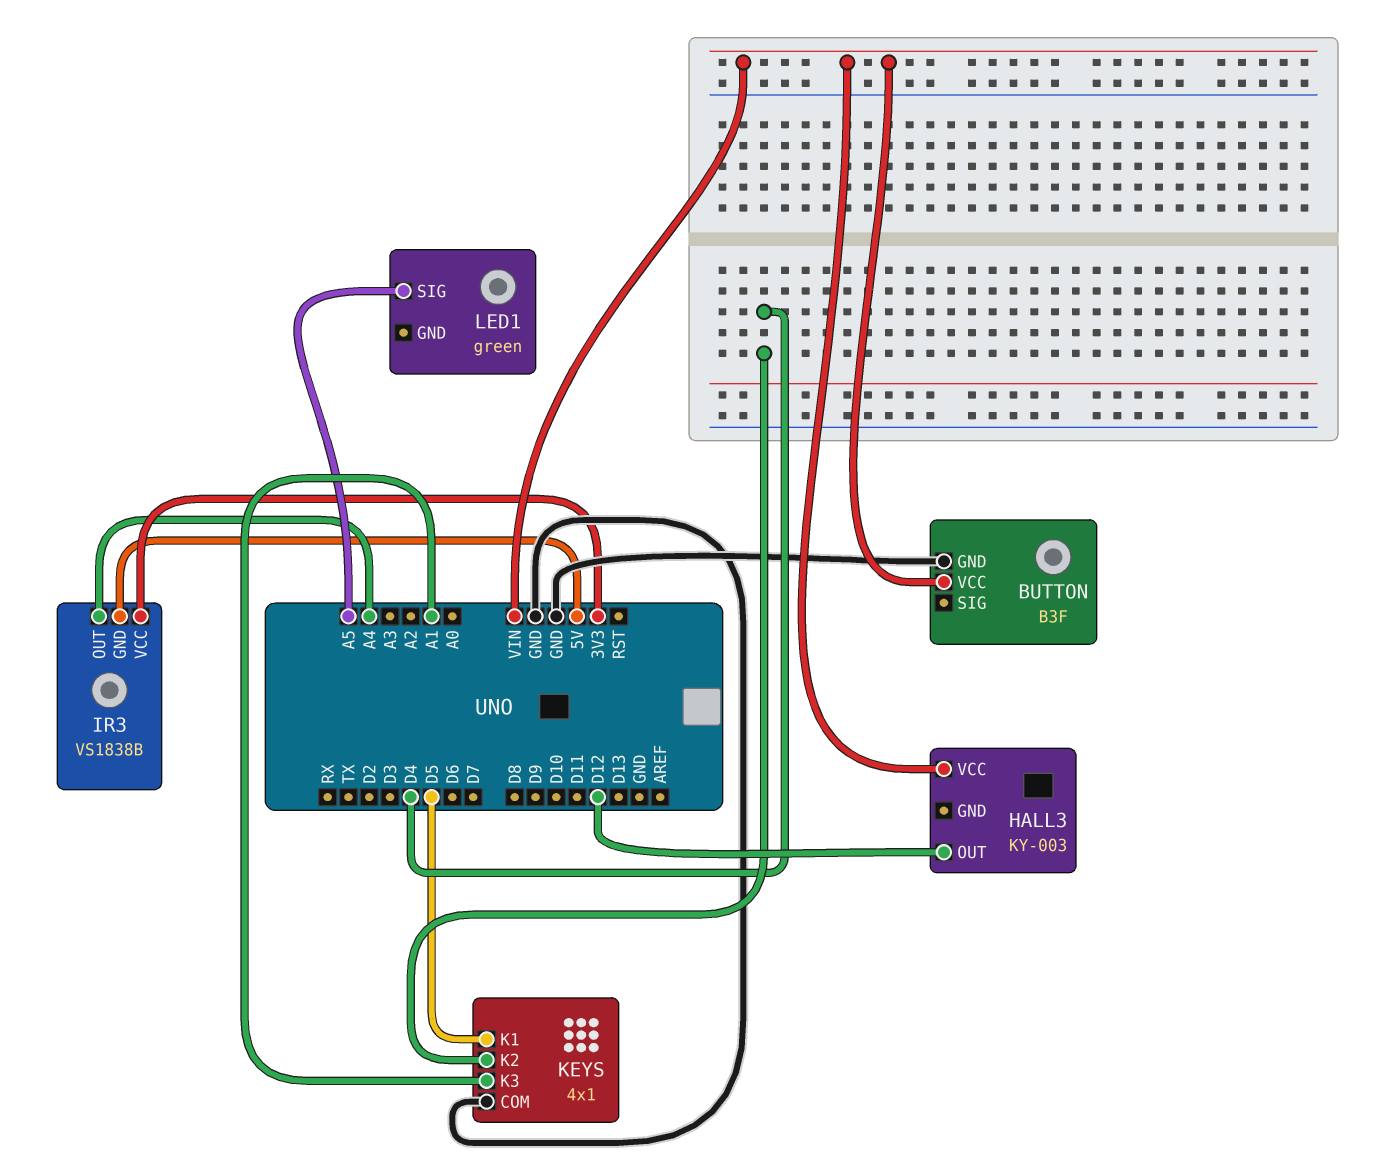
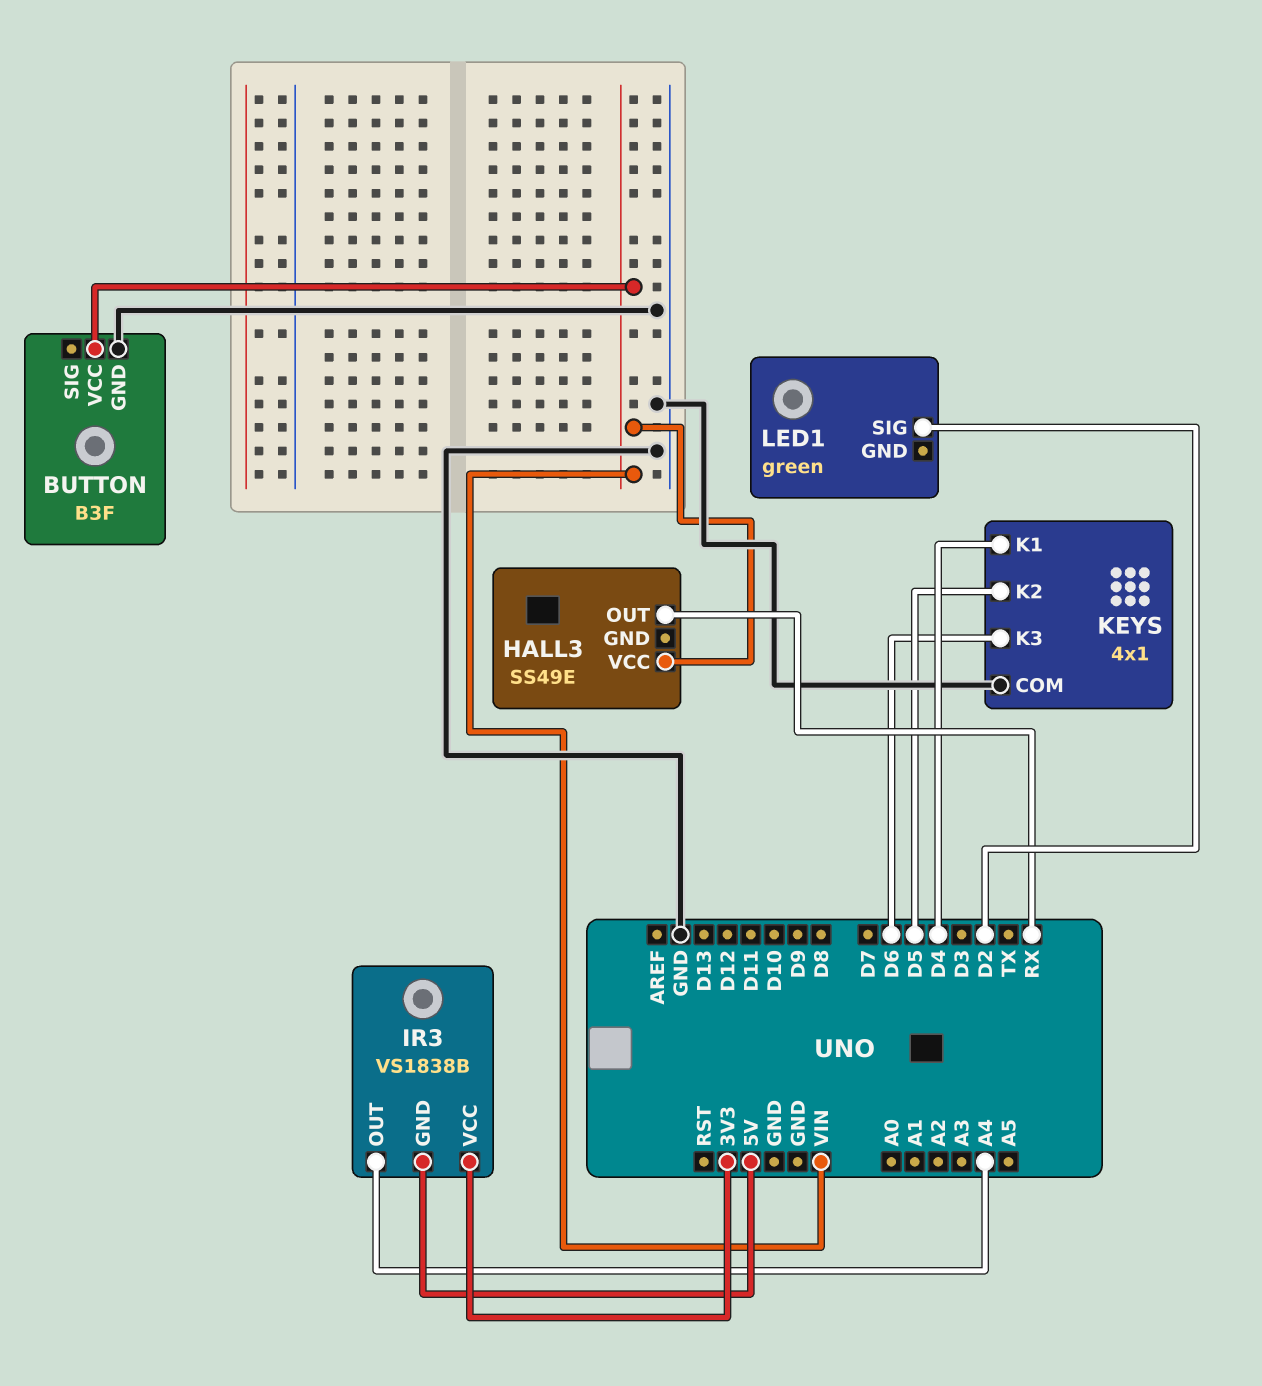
HALL3: KY-003 -> SS49E
HALL3 pin OUT: D12 -> RX
KEYS pin K1: D5 -> D4
KEYS pin K2: D4 -> D5
KEYS pin K3: A1 -> D6
LED1 pin SIG: A5 -> D2

